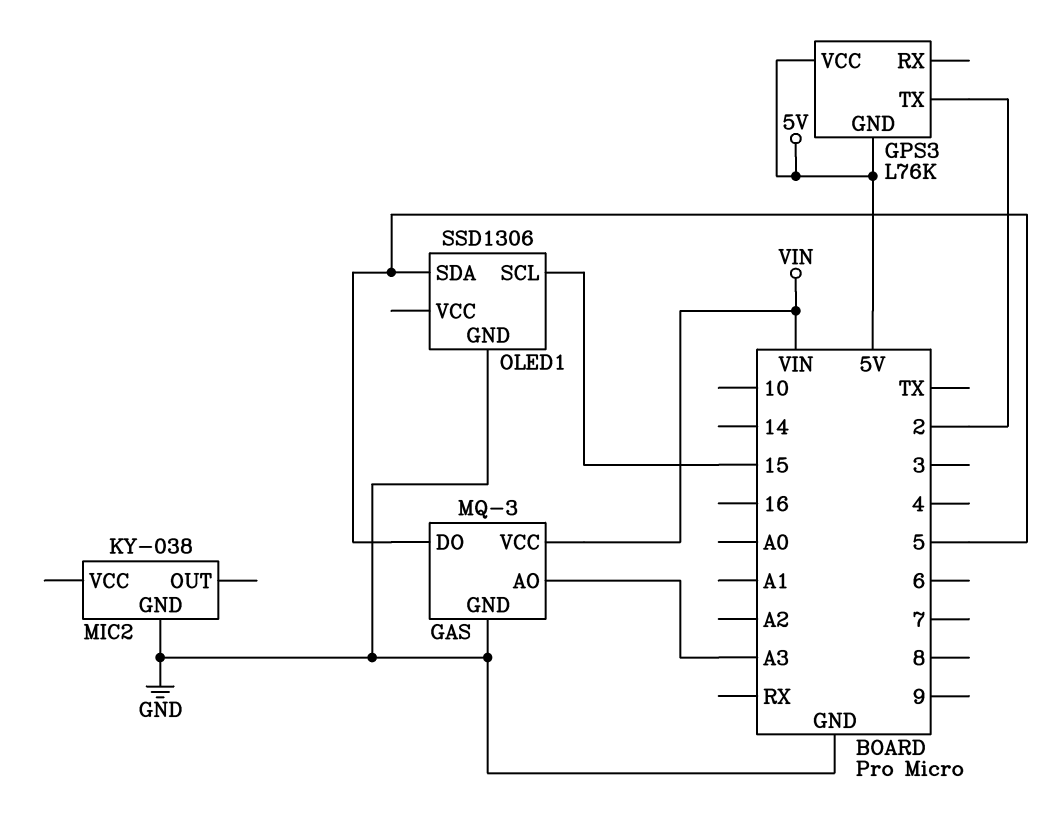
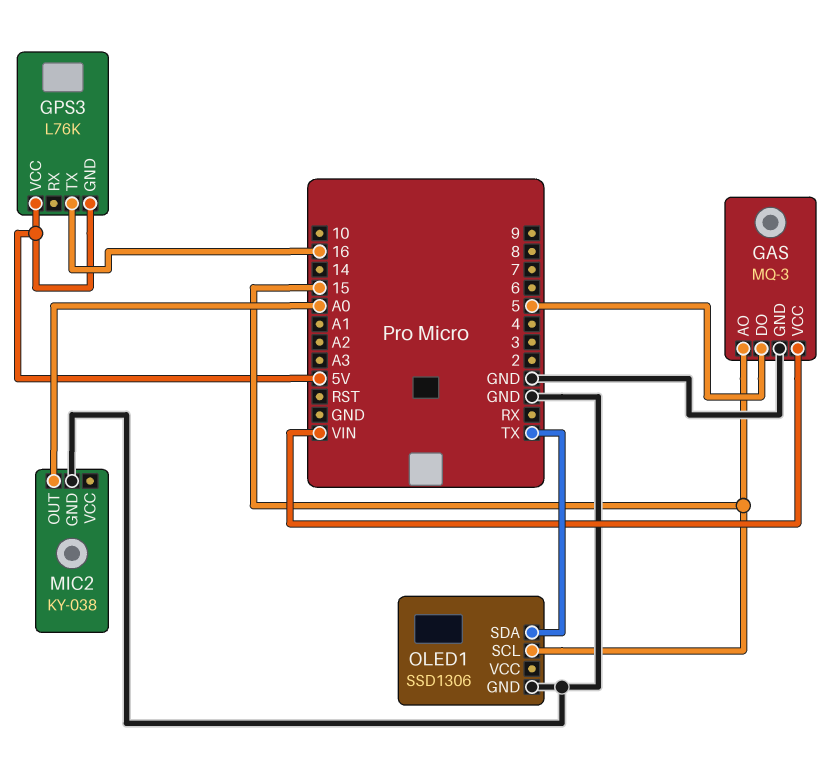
GAS pin AO: A3 -> 15
GPS3 pin TX: 2 -> 16
MIC2 pin OUT: none -> A0
OLED1 pin SDA: 5 -> TX

